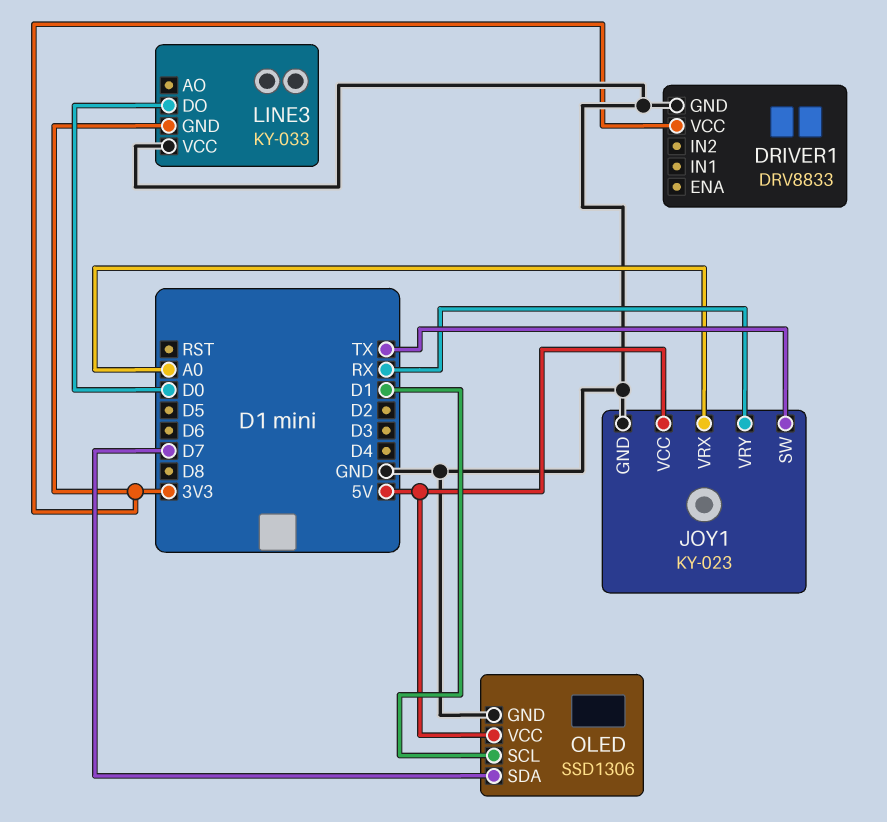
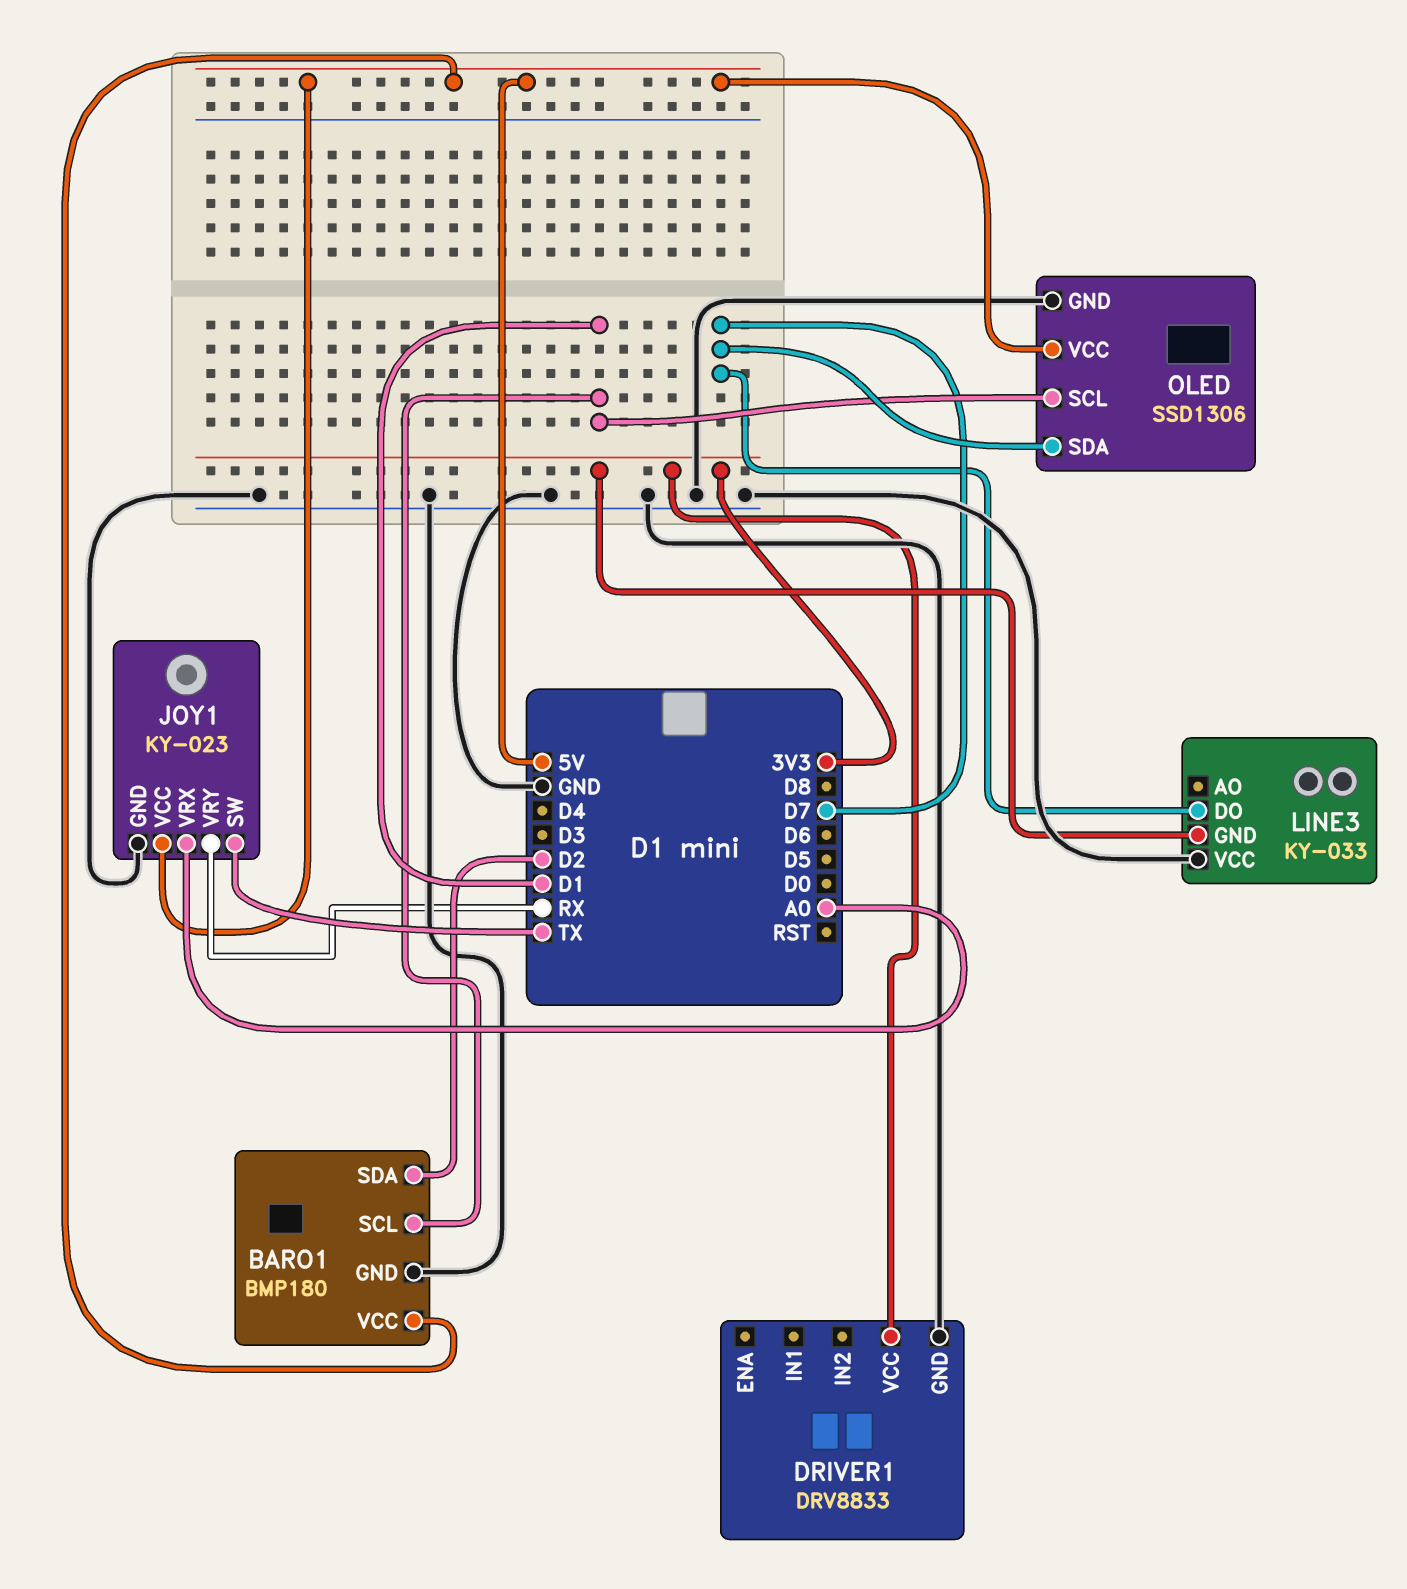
BARO1: none -> BMP180
BARO1 pin GND: none -> GND
BARO1 pin SCL: none -> D1
BARO1 pin SDA: none -> D2
BARO1 pin VCC: none -> 5V
LINE3 pin DO: D0 -> D7

